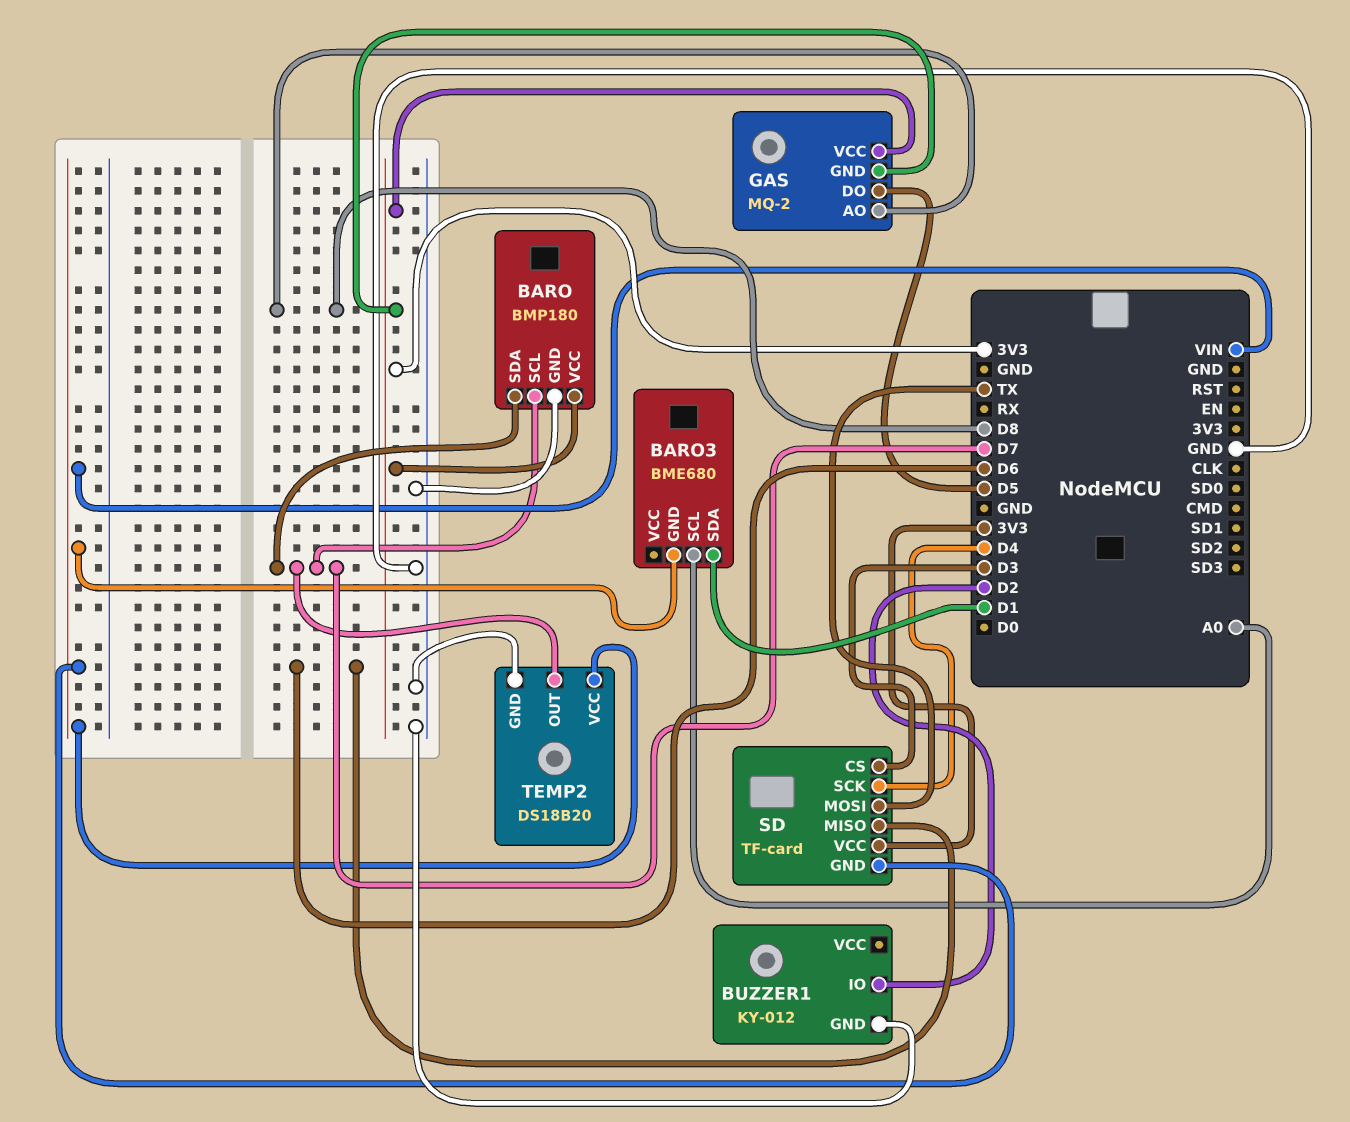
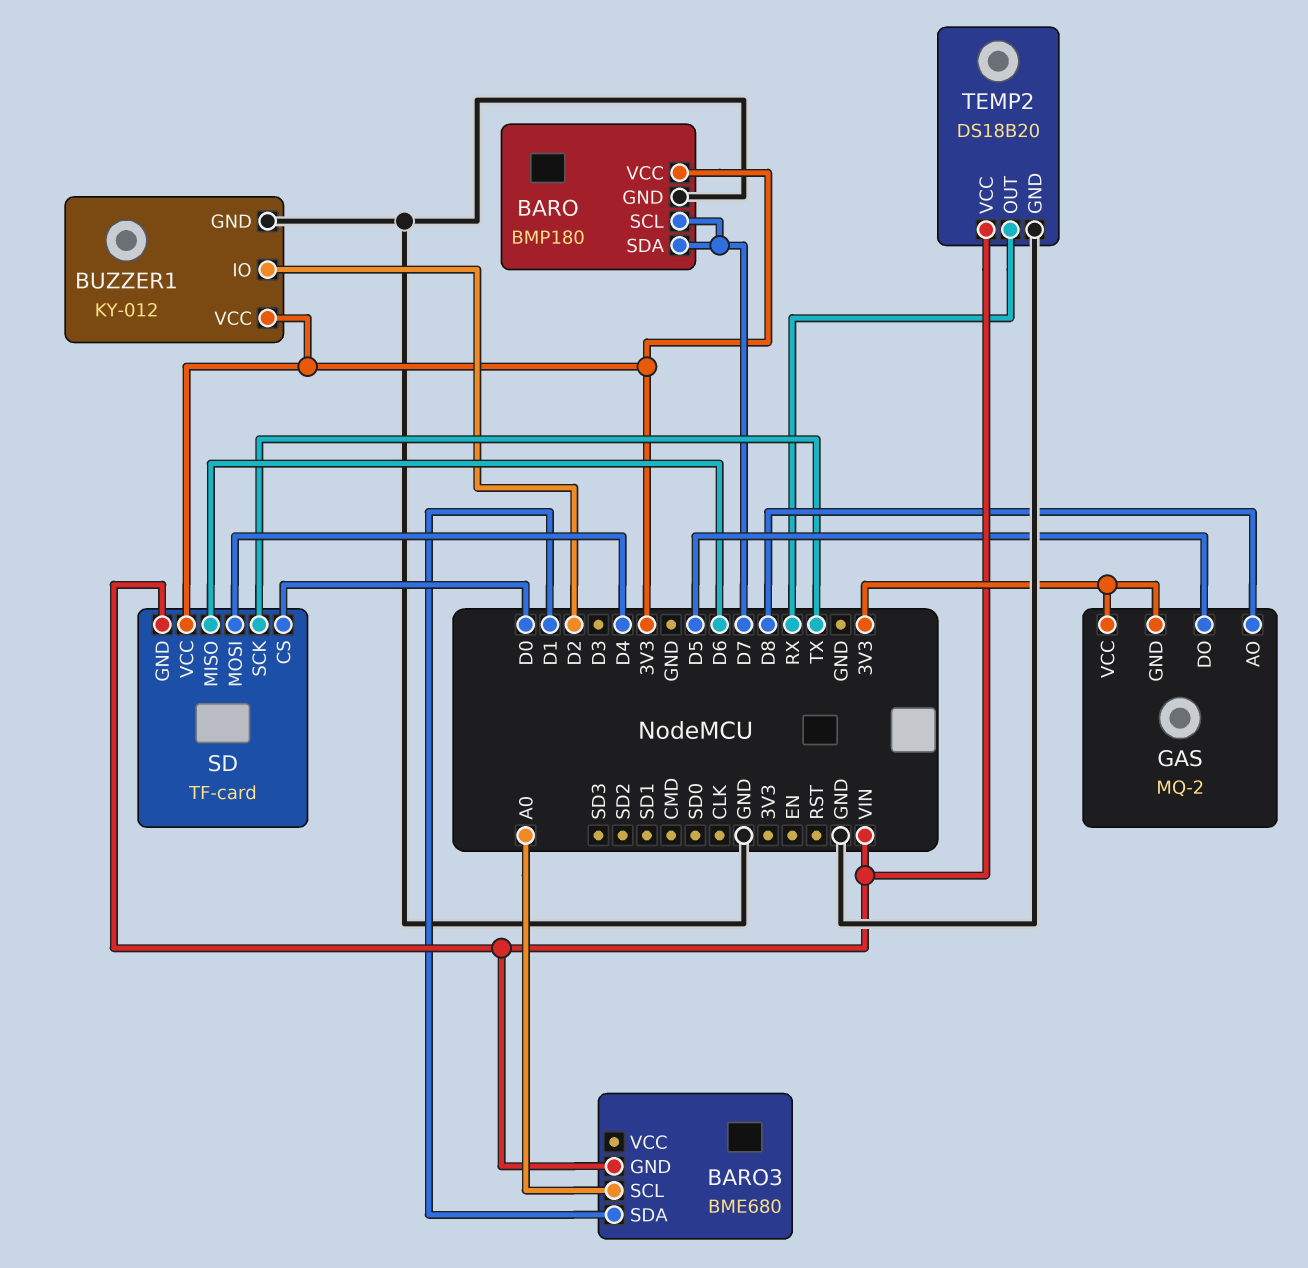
BUZZER1 pin VCC: none -> 3V3
SD pin CS: D3 -> D0
SD pin MOSI: TX -> D4
SD pin SCK: D4 -> TX
TEMP2 pin OUT: D7 -> RX

